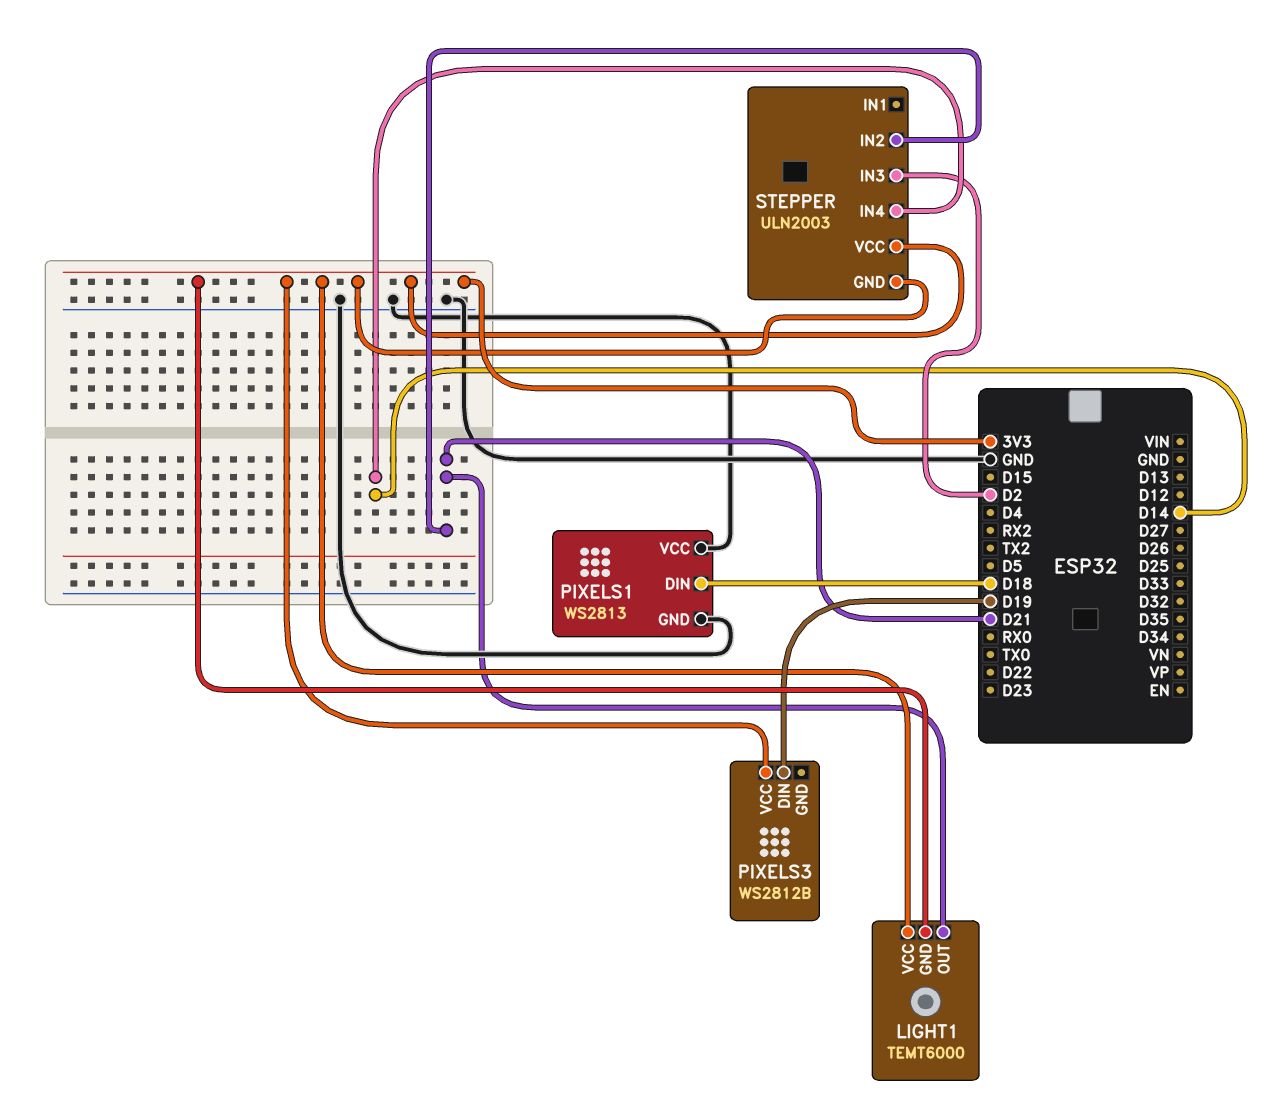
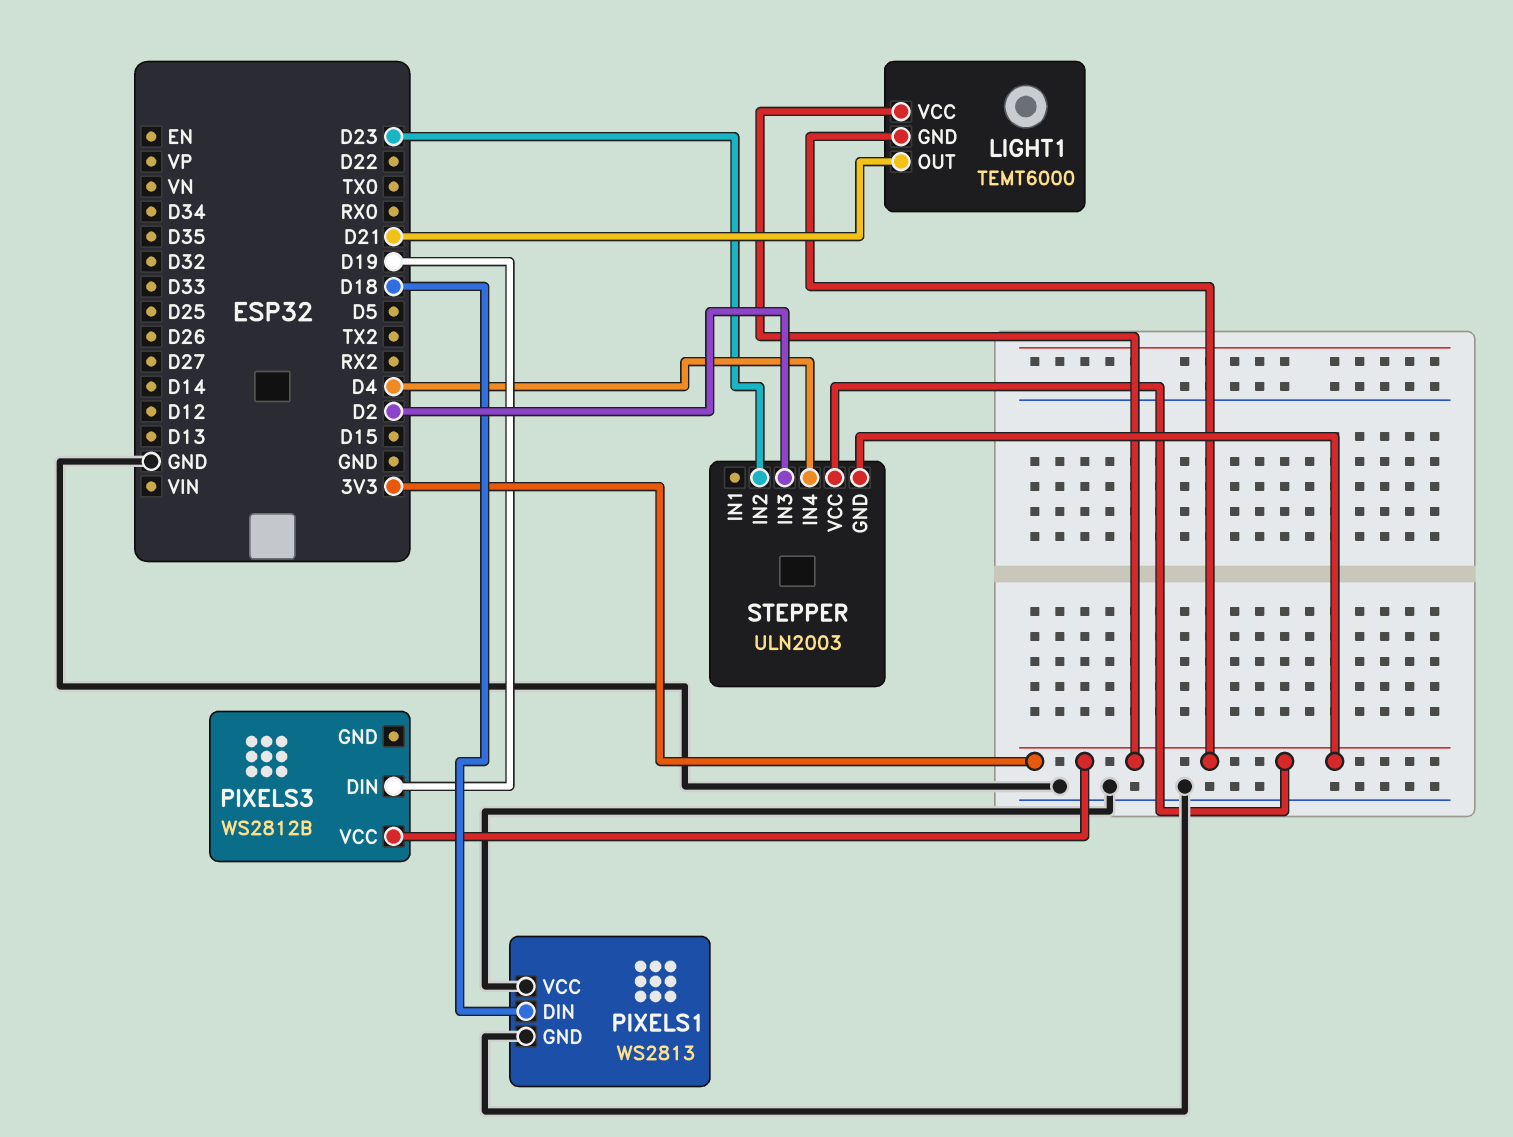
STEPPER pin IN2: D21 -> D23
STEPPER pin IN4: D14 -> D4

